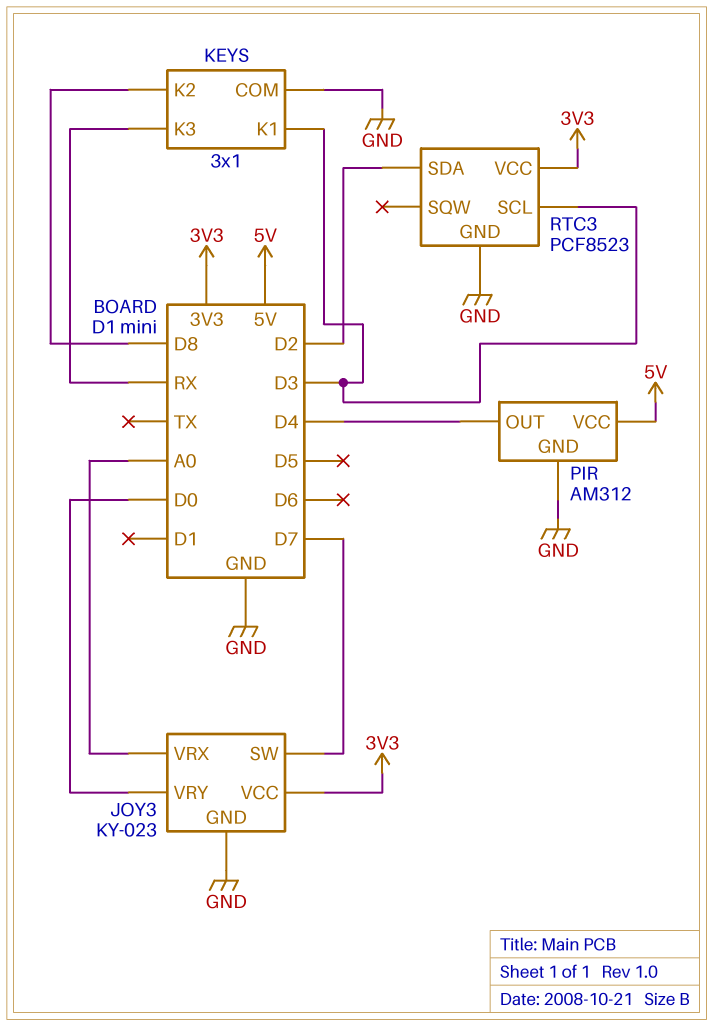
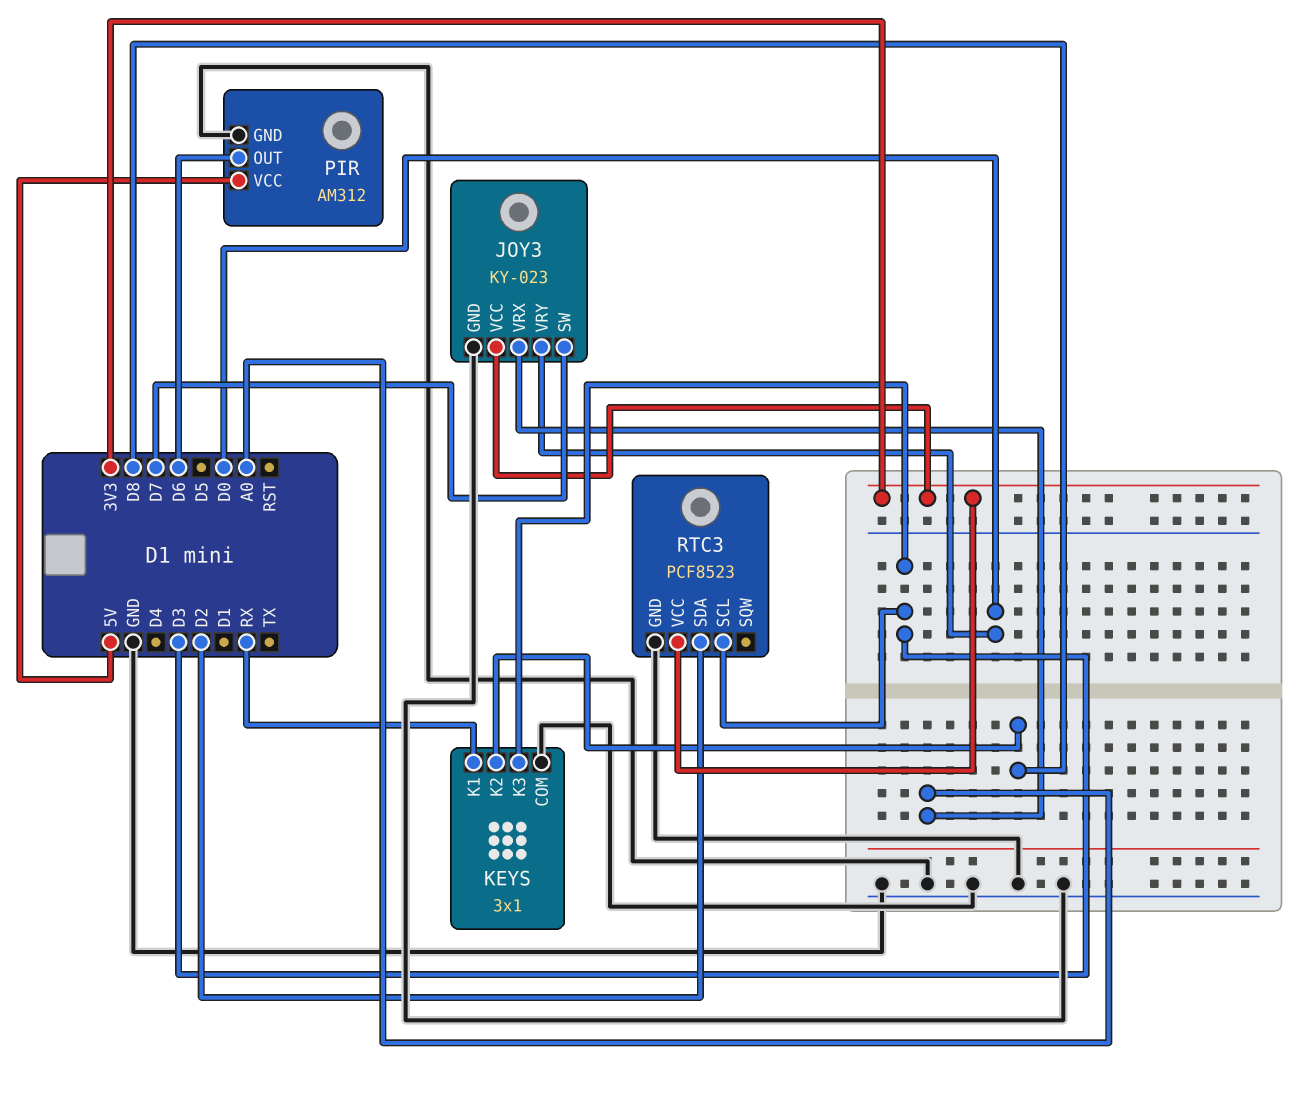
KEYS pin K1: D3 -> RX
KEYS pin K3: RX -> D3
PIR pin OUT: D4 -> D6

